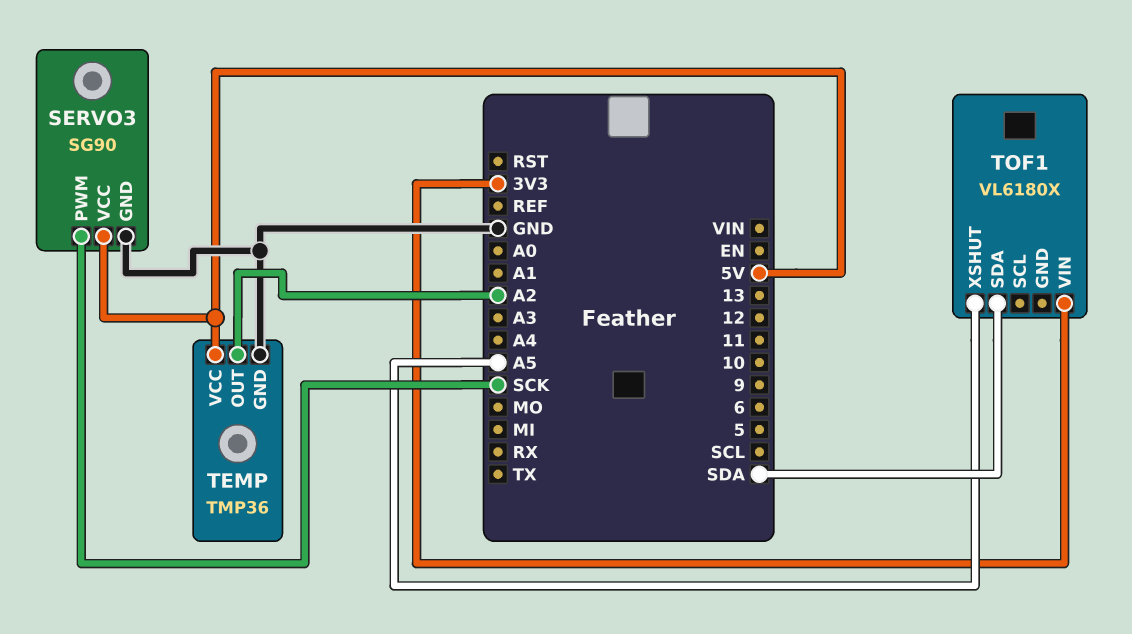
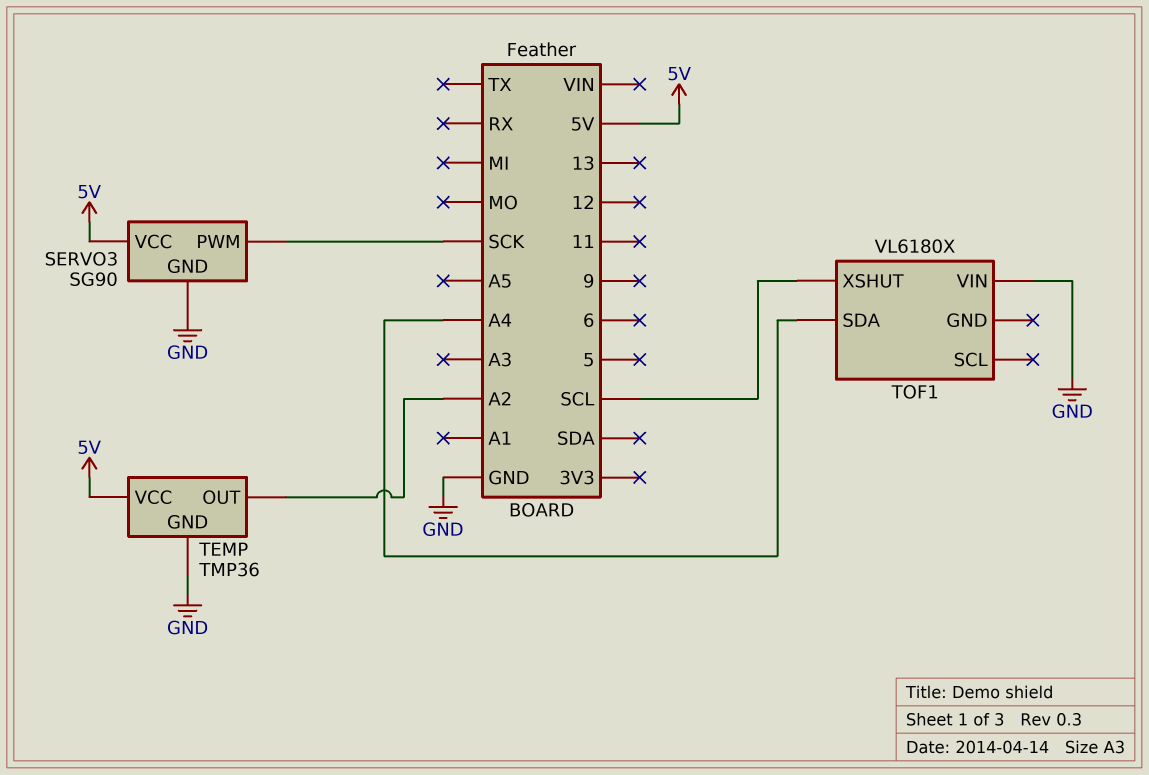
TOF1 pin SDA: SDA -> A4
TOF1 pin VIN: 3V3 -> GND
TOF1 pin XSHUT: A5 -> SCL

